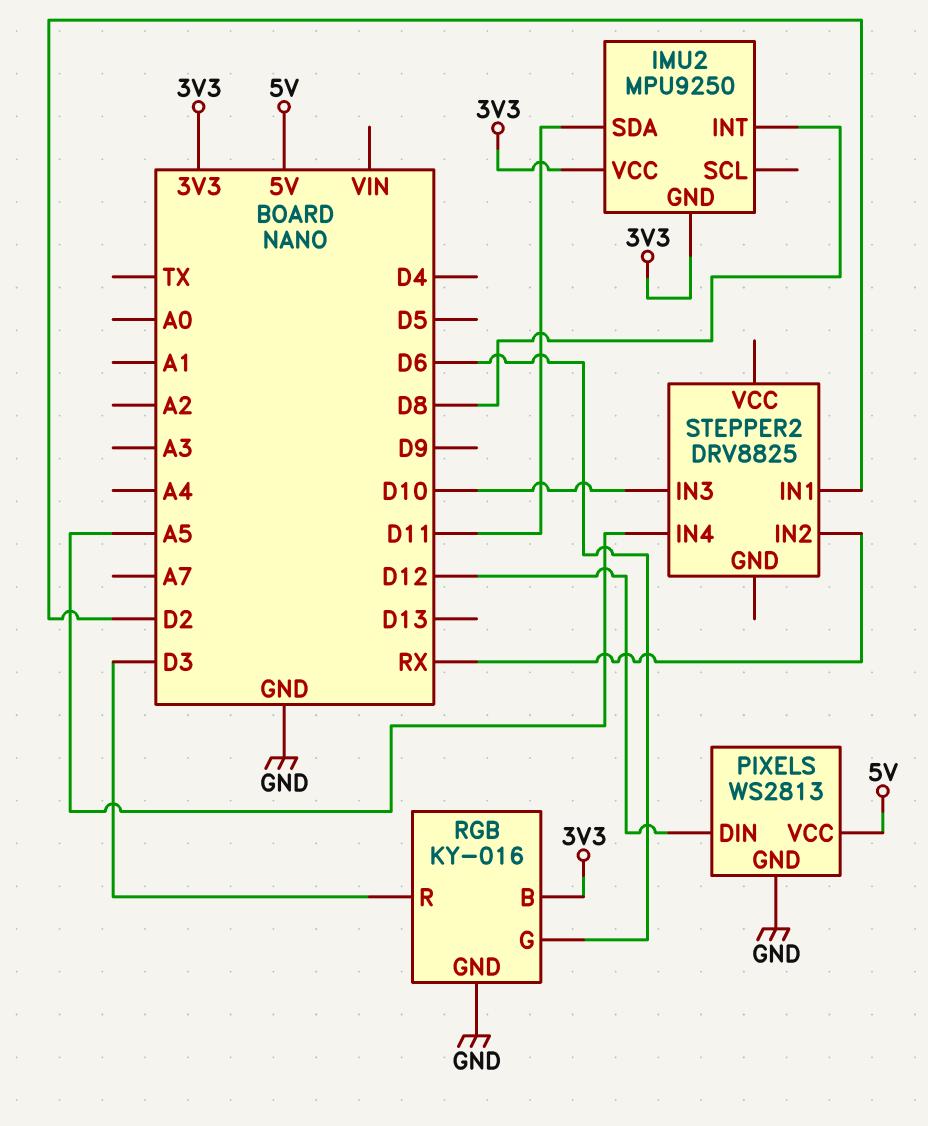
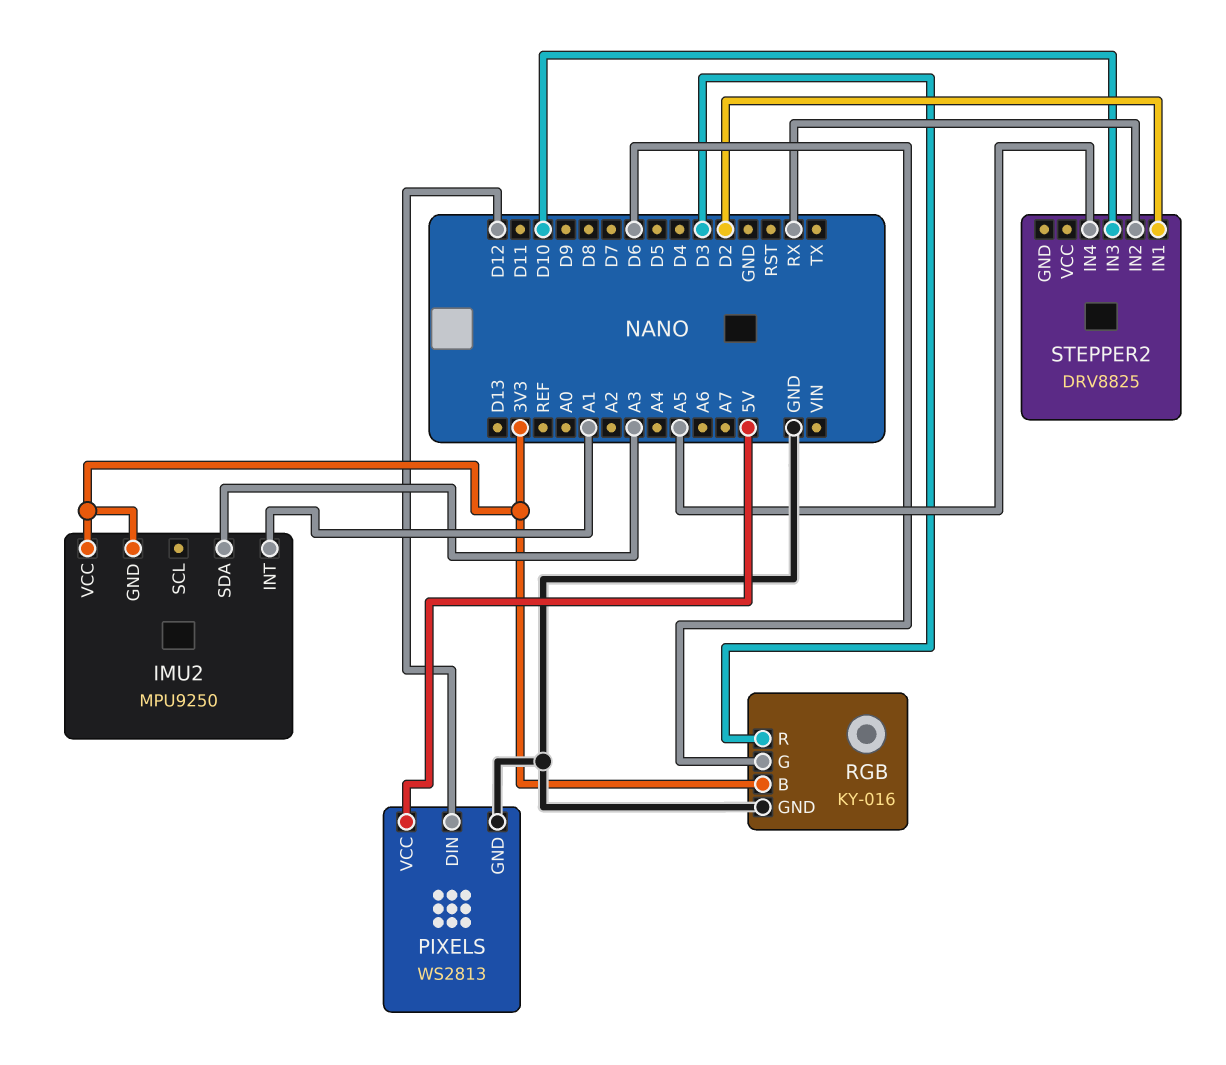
IMU2 pin INT: D8 -> A1
IMU2 pin SDA: D11 -> A3

